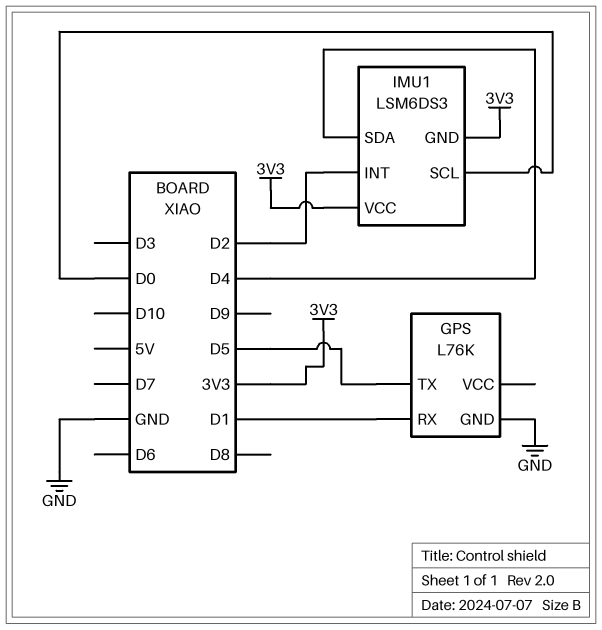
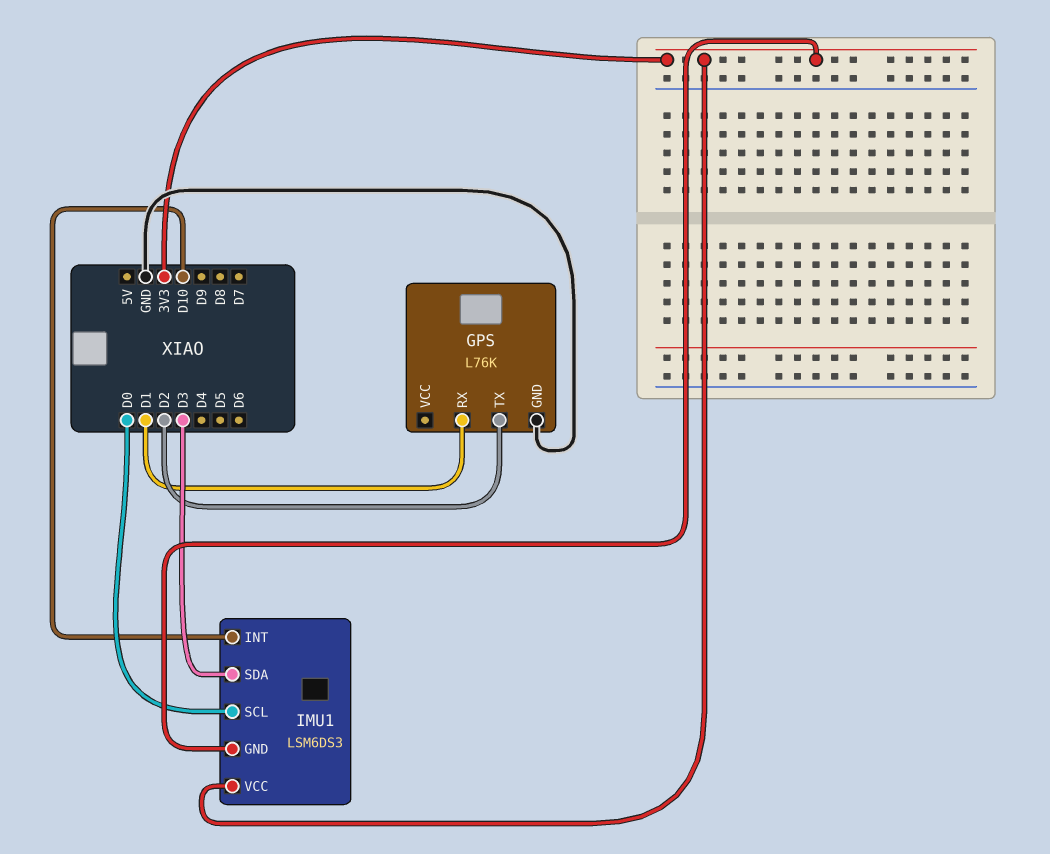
GPS pin TX: D5 -> D2
IMU1 pin INT: D2 -> D10
IMU1 pin SDA: D4 -> D3

